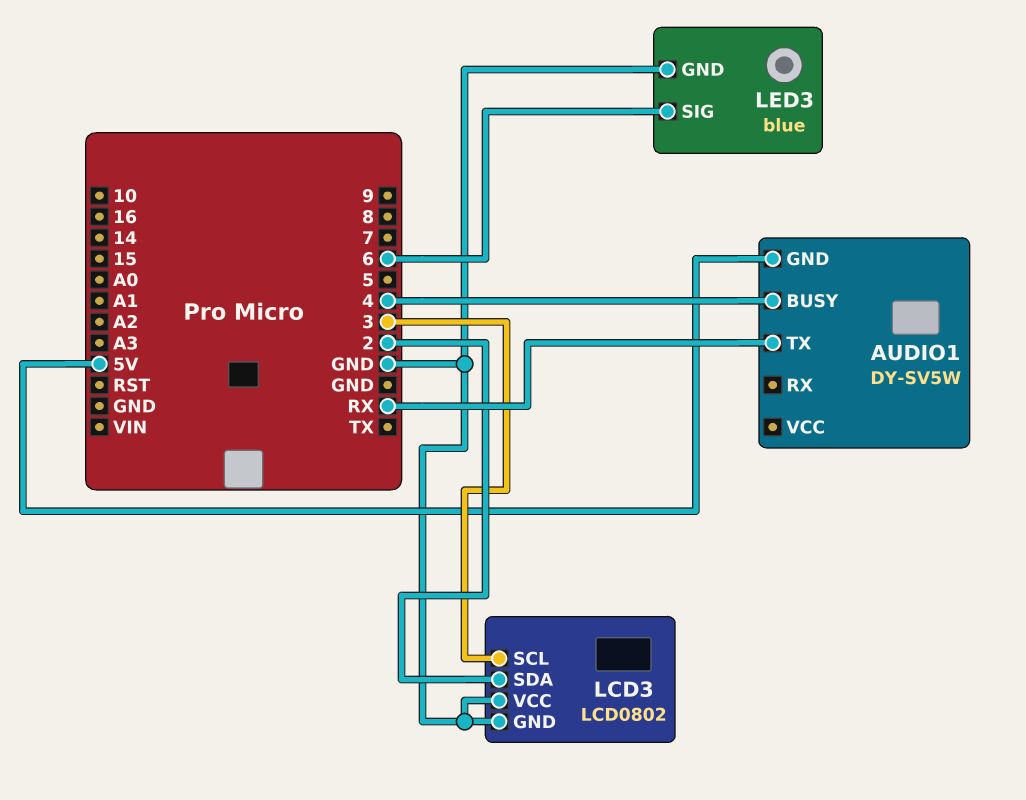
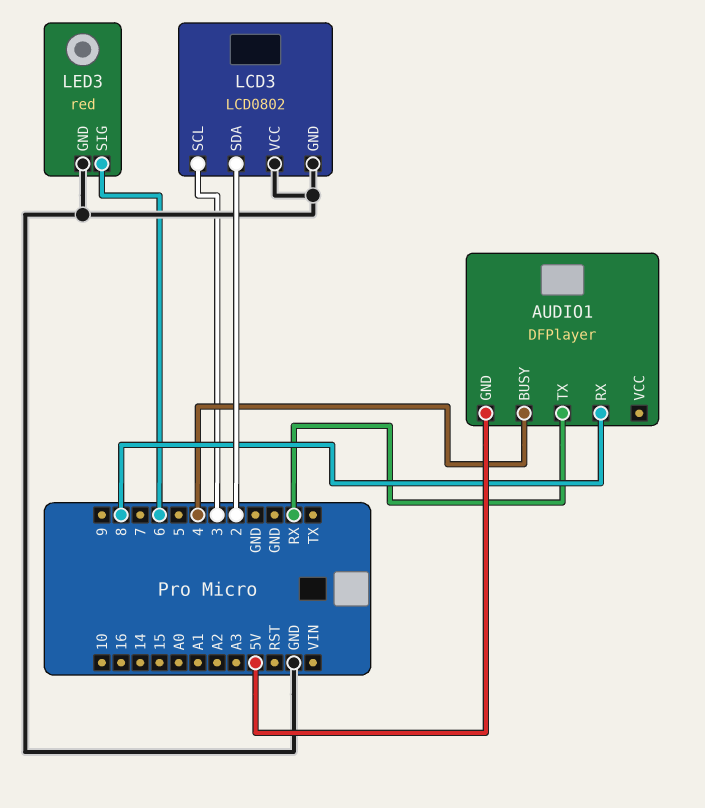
AUDIO1: DY-SV5W -> DFPlayer
AUDIO1 pin RX: none -> 8
LED3: blue -> red

